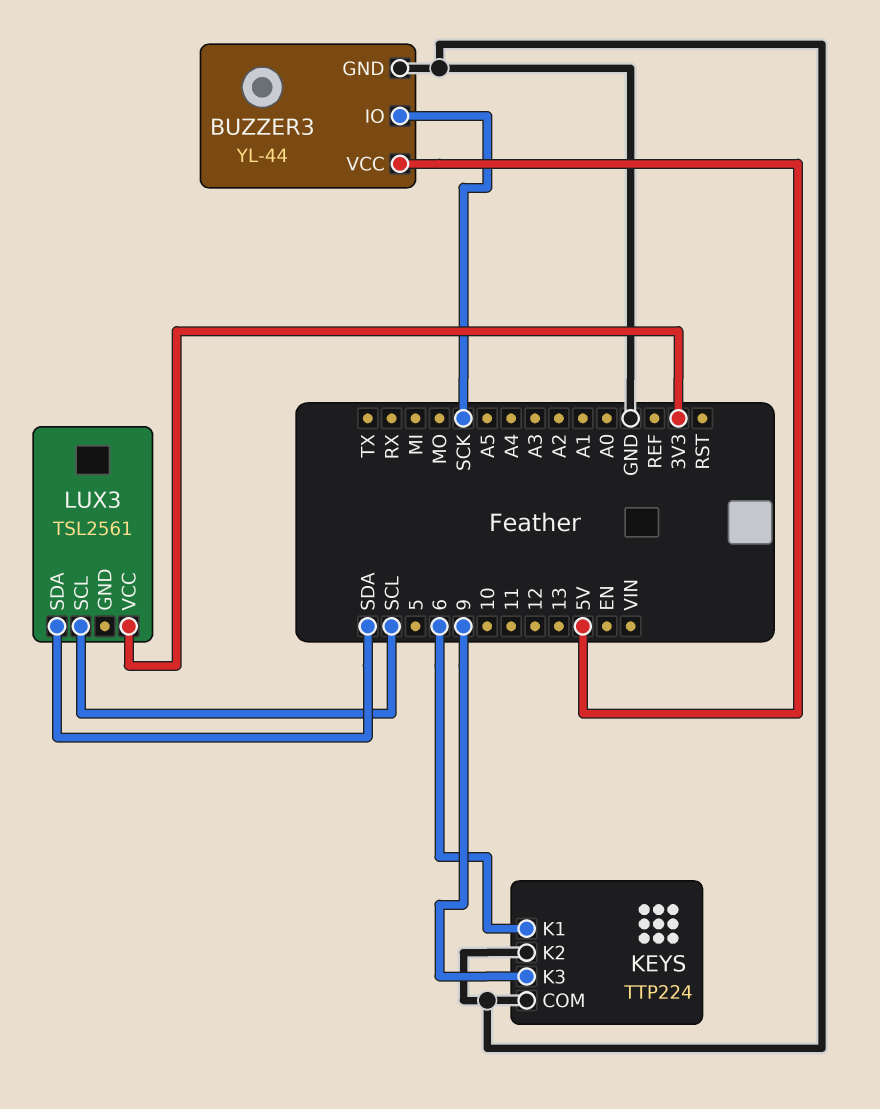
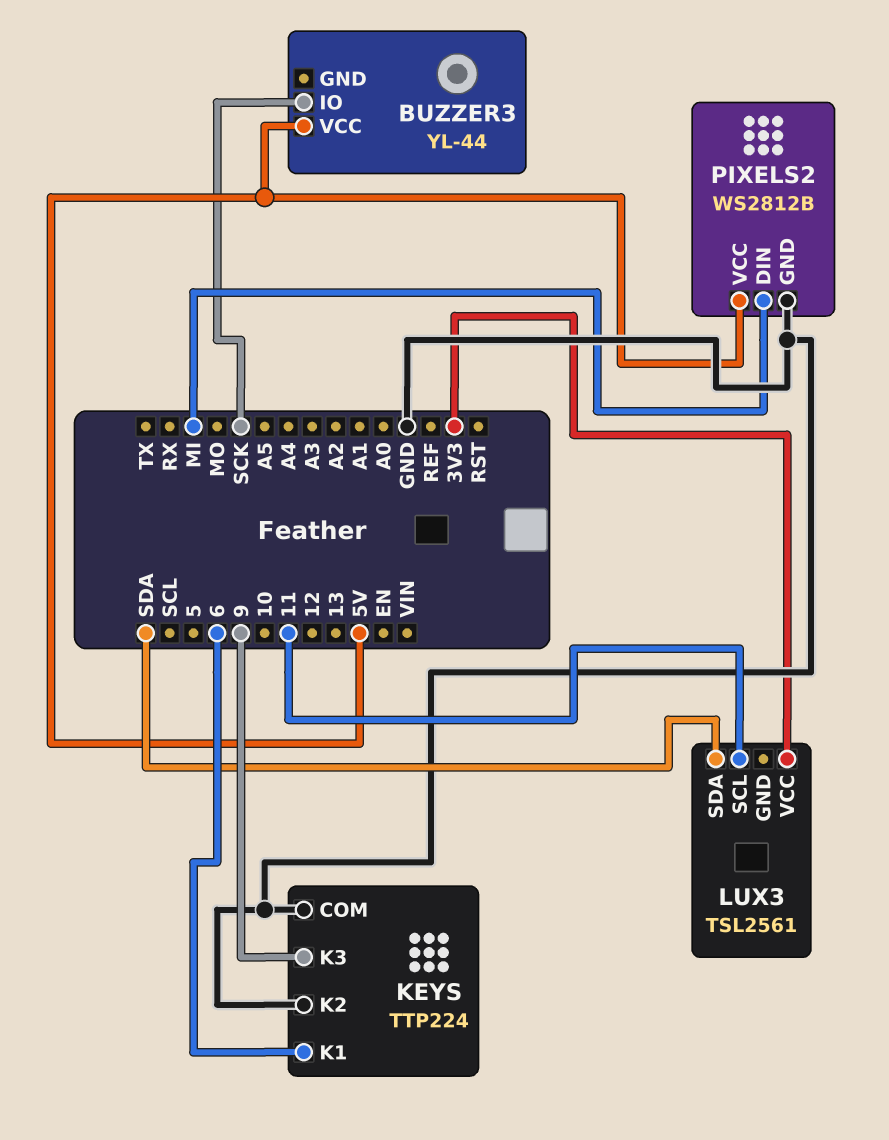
BUZZER3 pin GND: GND -> none
LUX3 pin SCL: SCL -> 11
PIXELS2: none -> WS2812B
PIXELS2 pin DIN: none -> MI
PIXELS2 pin GND: none -> GND
PIXELS2 pin VCC: none -> 5V

